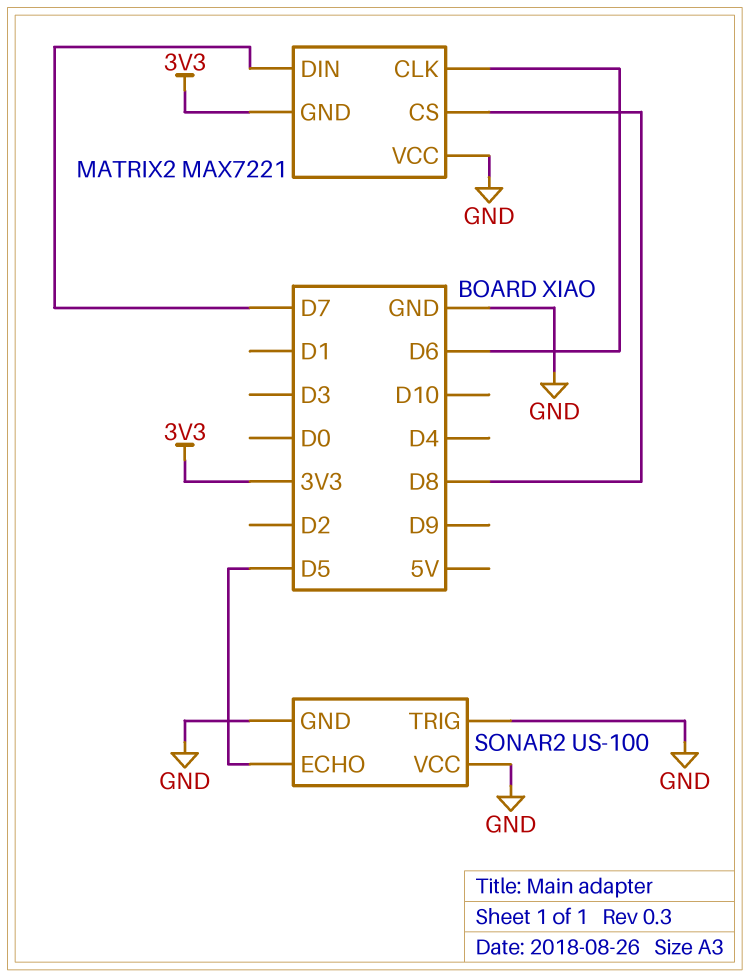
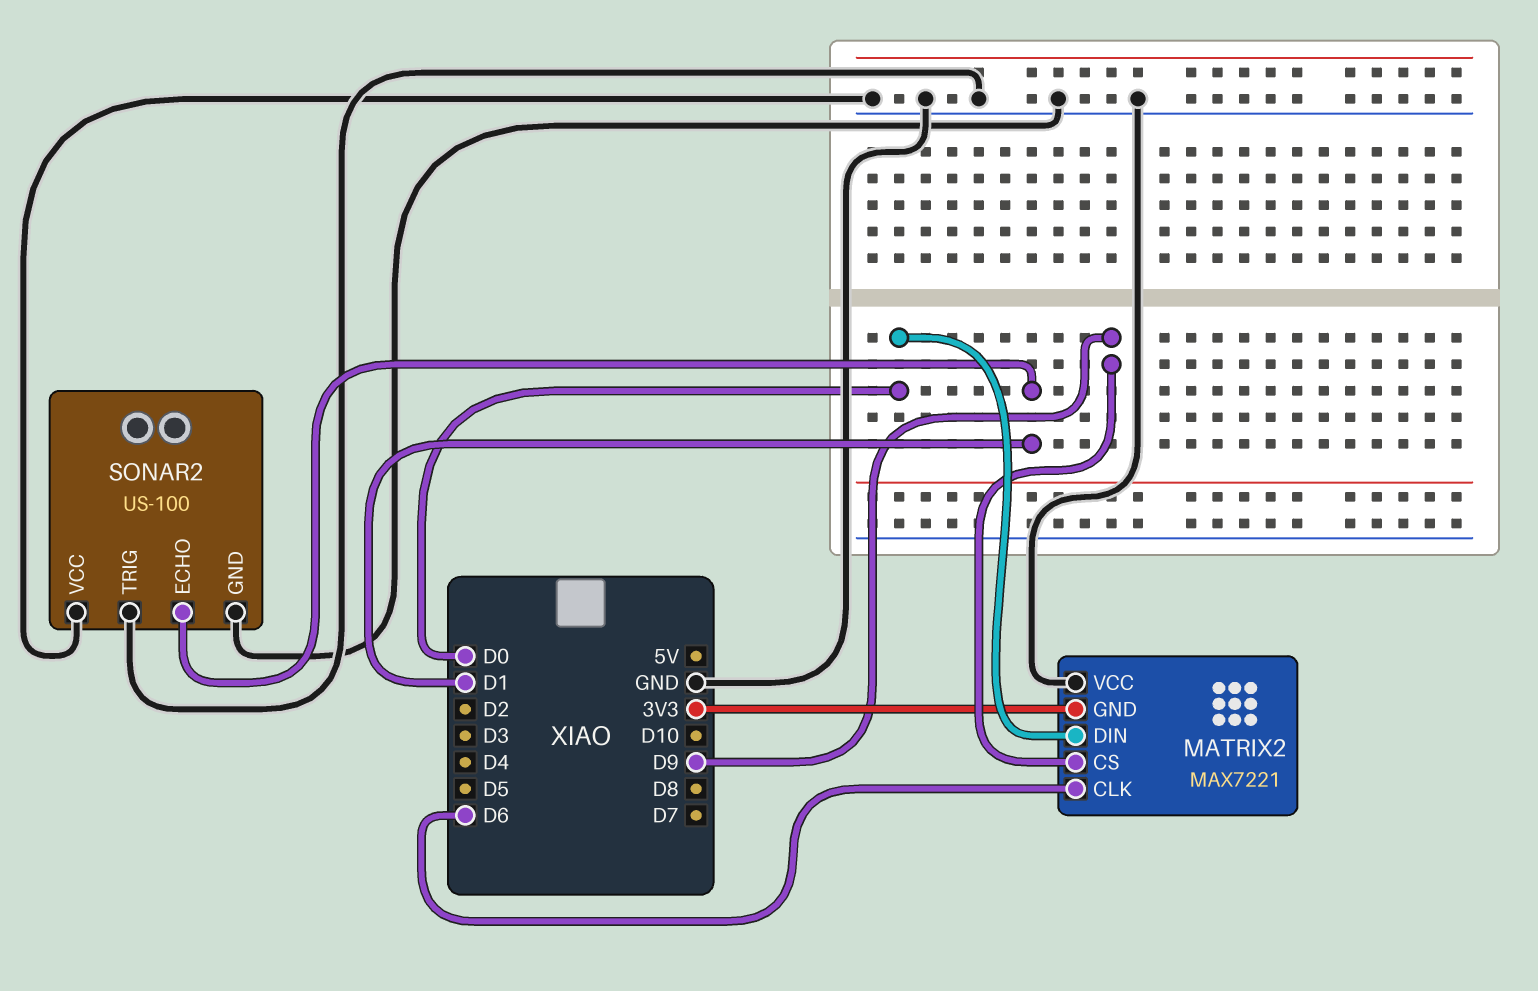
MATRIX2 pin CS: D8 -> D9
MATRIX2 pin DIN: D7 -> D0
SONAR2 pin ECHO: D5 -> D1

